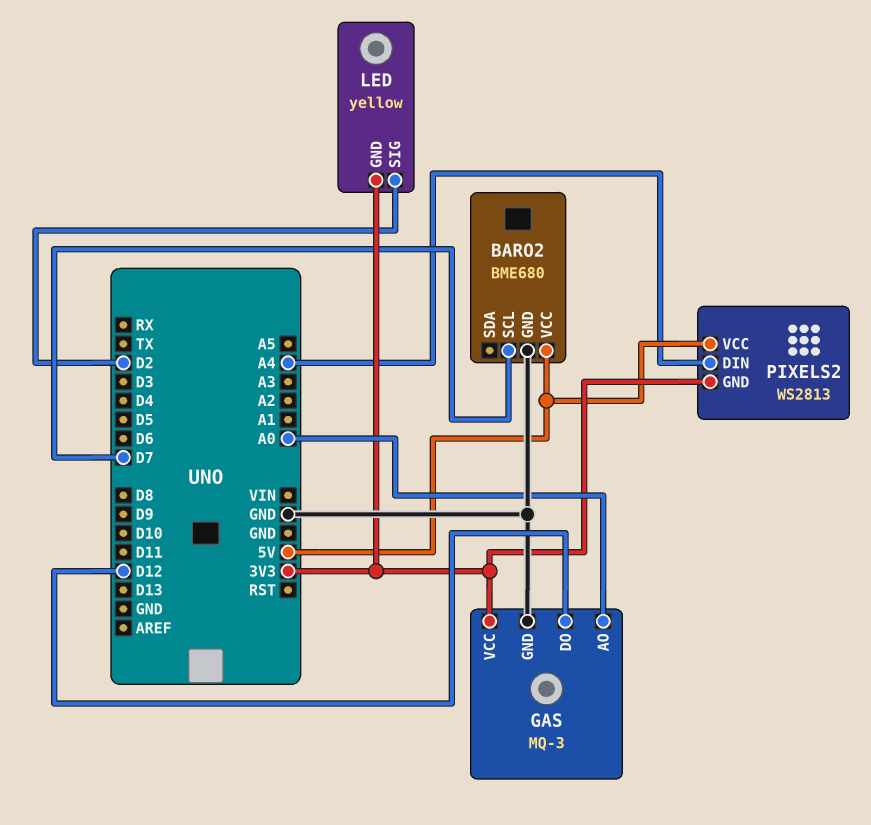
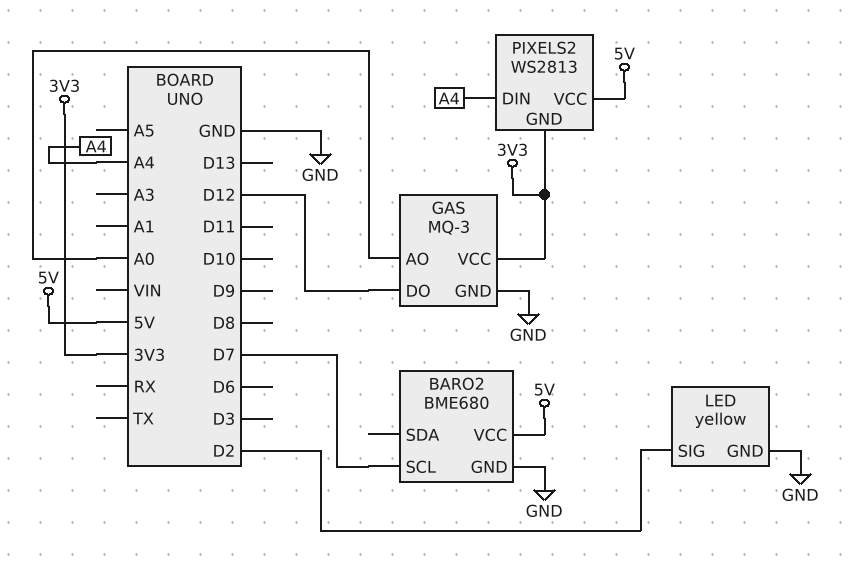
LED pin GND: 3V3 -> GND

